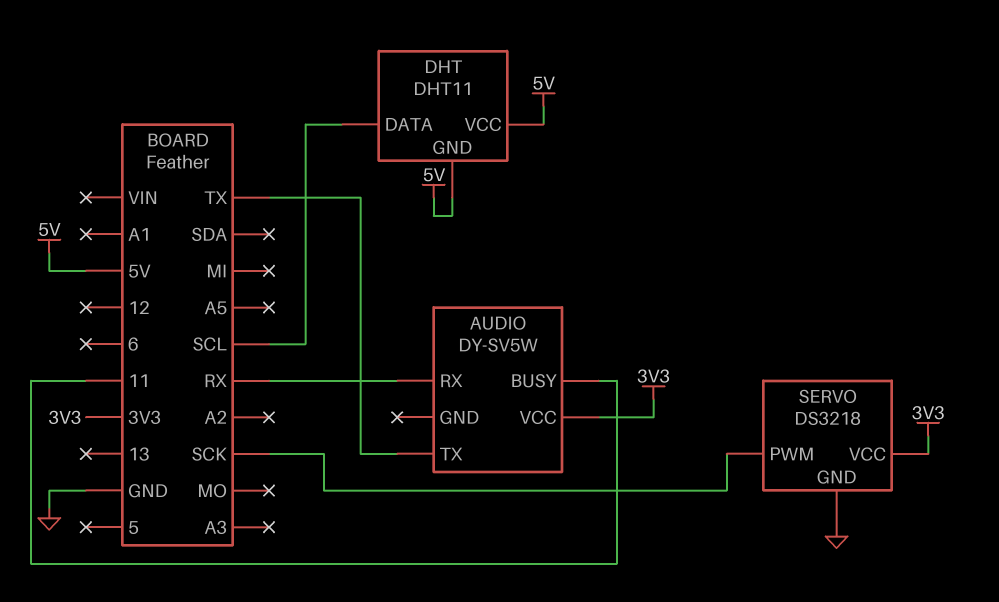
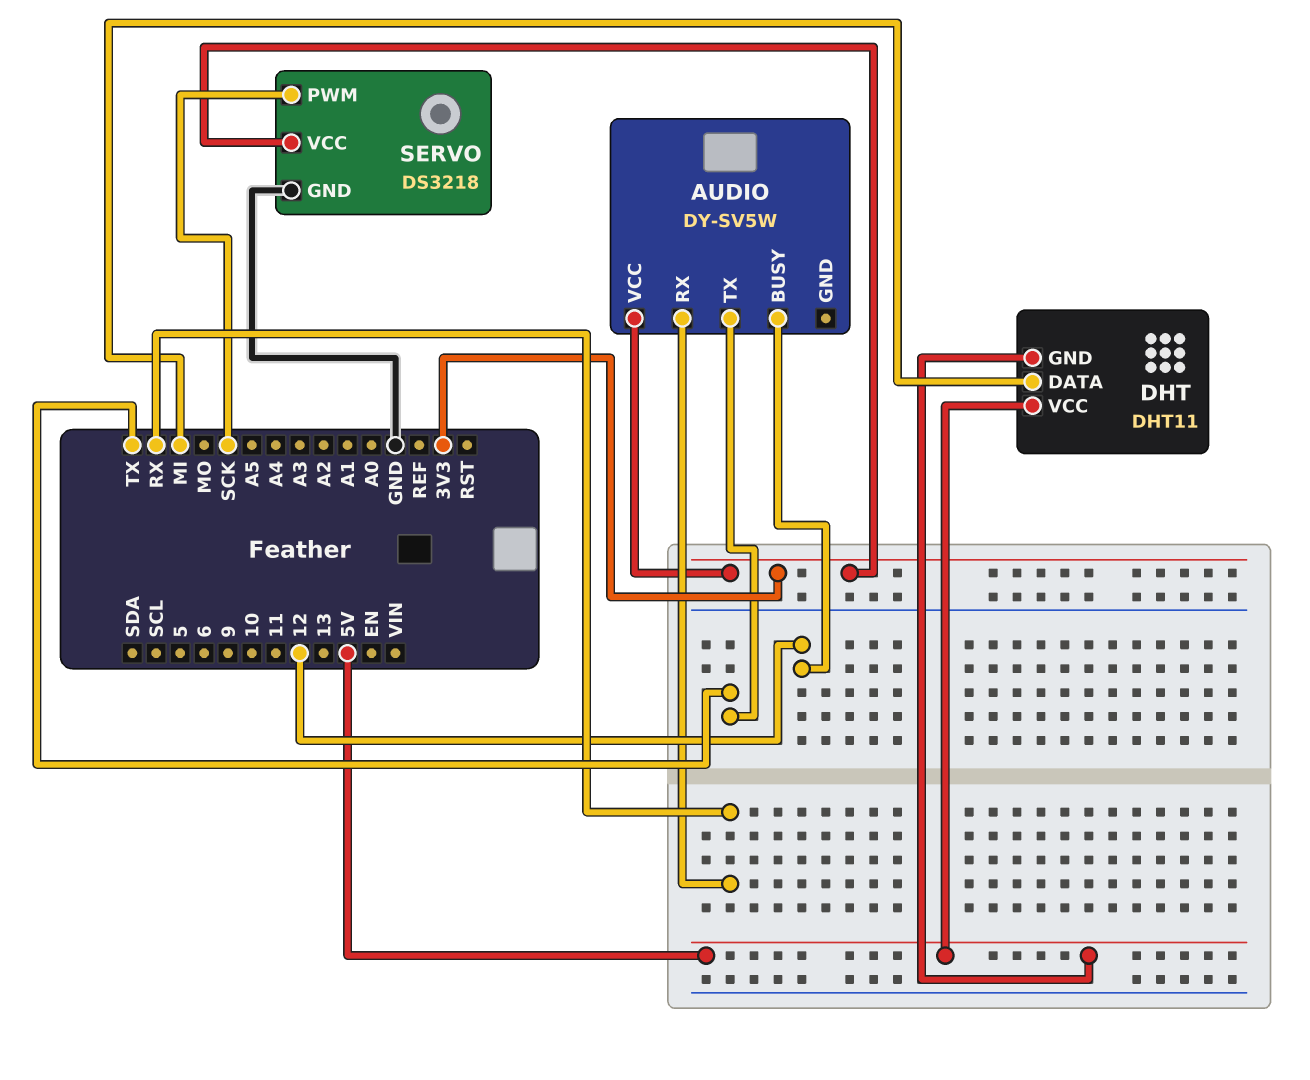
AUDIO pin BUSY: 11 -> 12
DHT pin DATA: SCL -> MI

